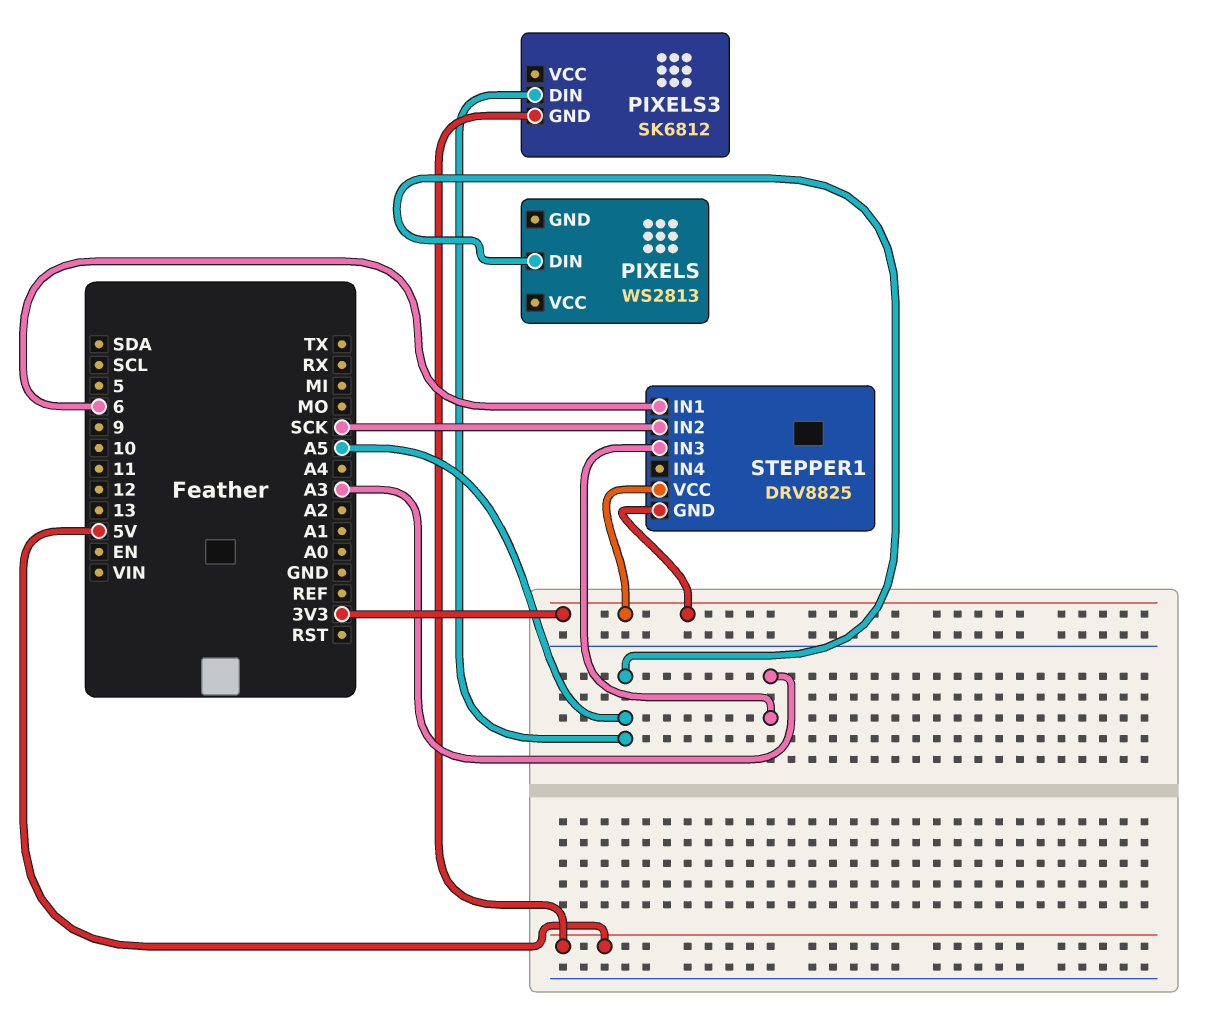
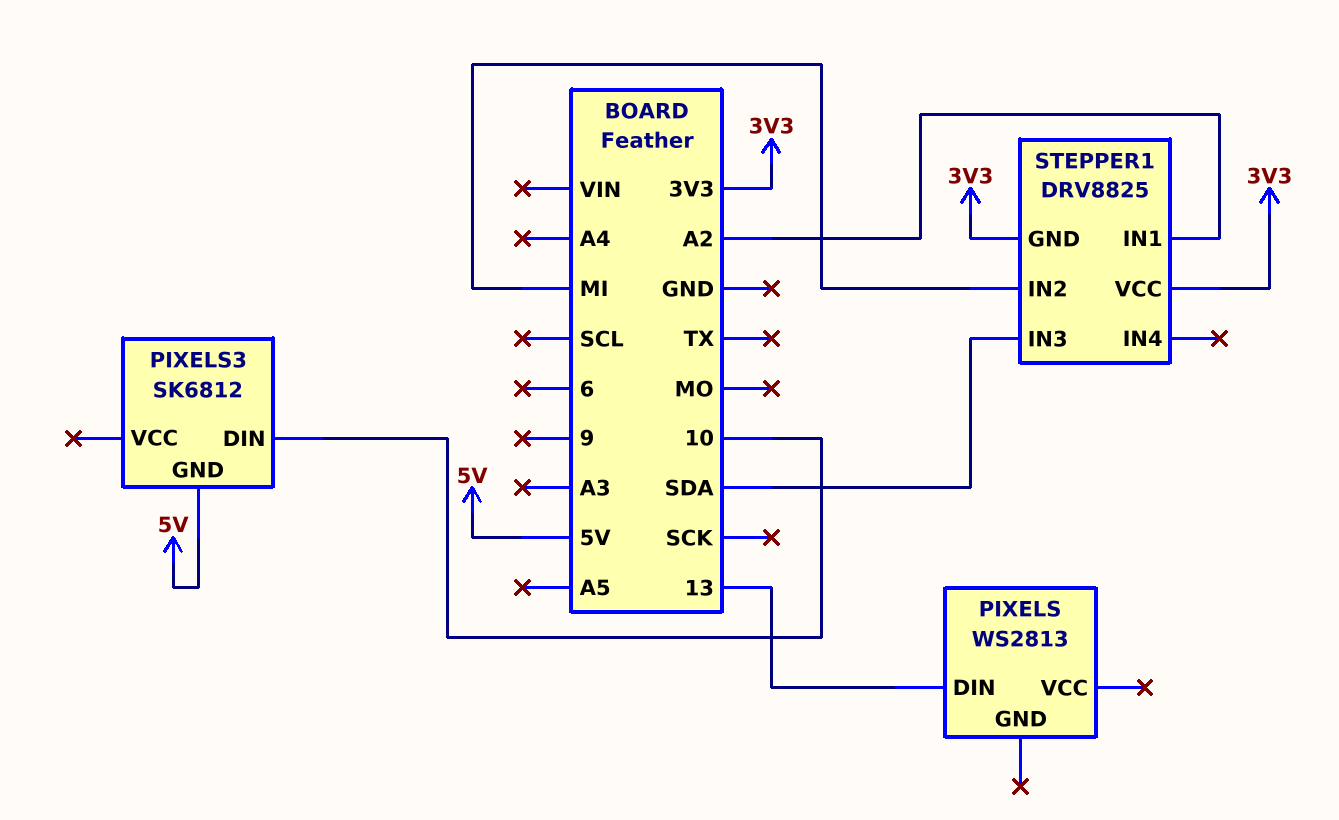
PIXELS pin DIN: A5 -> 13
PIXELS3 pin DIN: A5 -> 10
STEPPER1 pin IN1: 6 -> A2
STEPPER1 pin IN2: SCK -> MI
STEPPER1 pin IN3: A3 -> SDA

